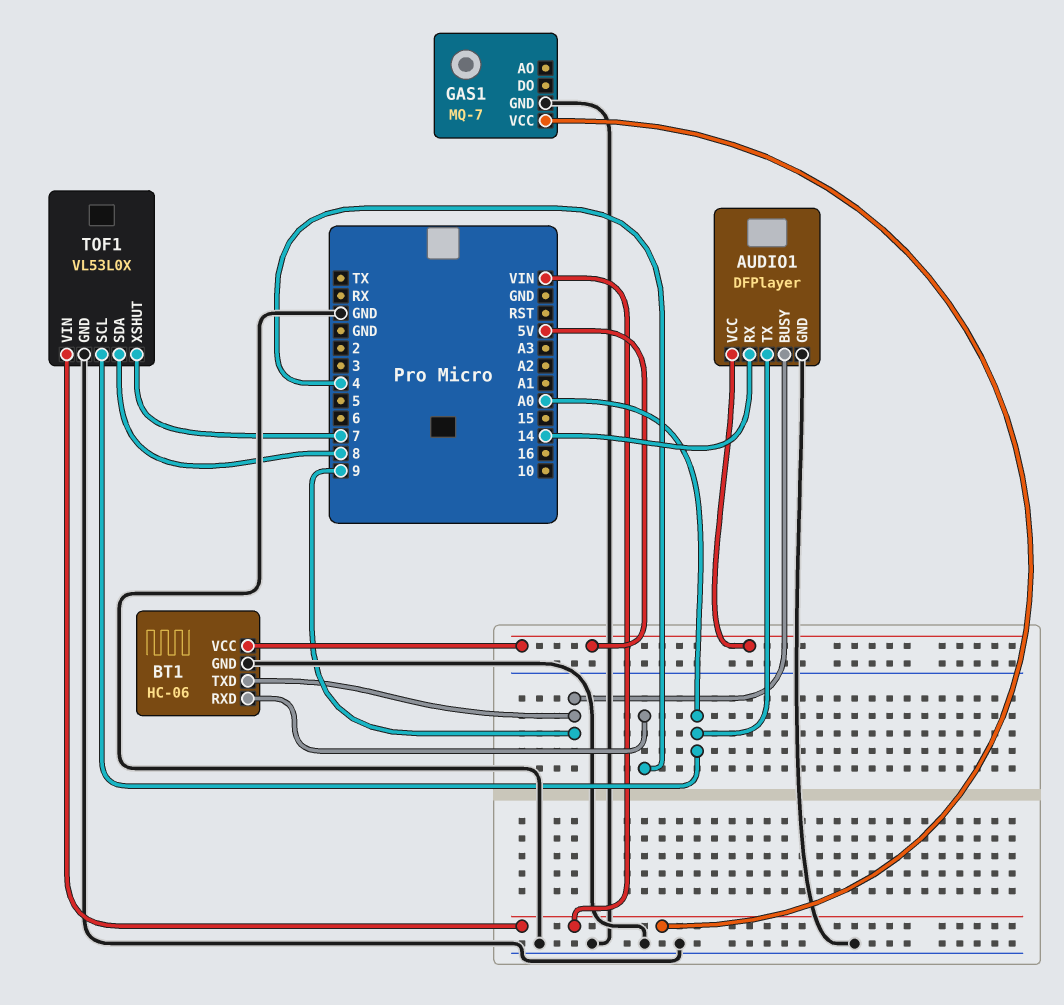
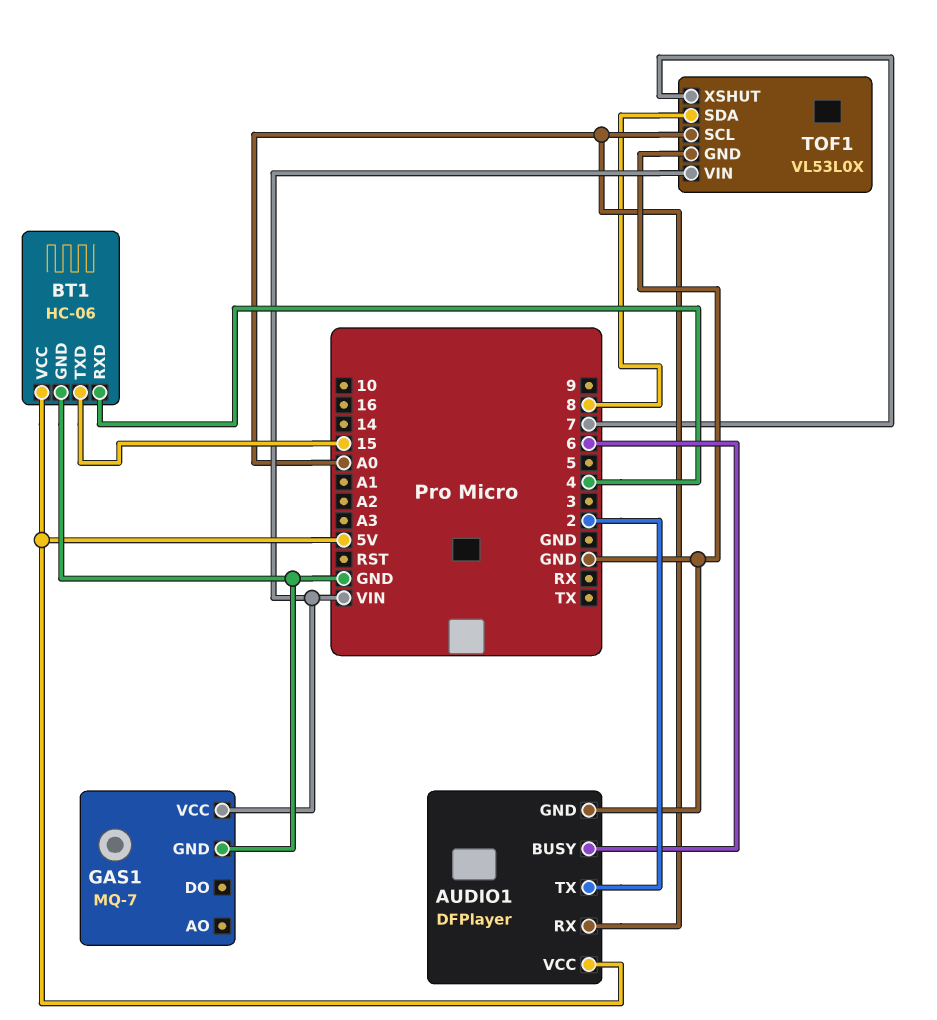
AUDIO1 pin BUSY: 9 -> 6
AUDIO1 pin RX: 14 -> A0
AUDIO1 pin TX: A0 -> 2
BT1 pin TXD: 9 -> 15

